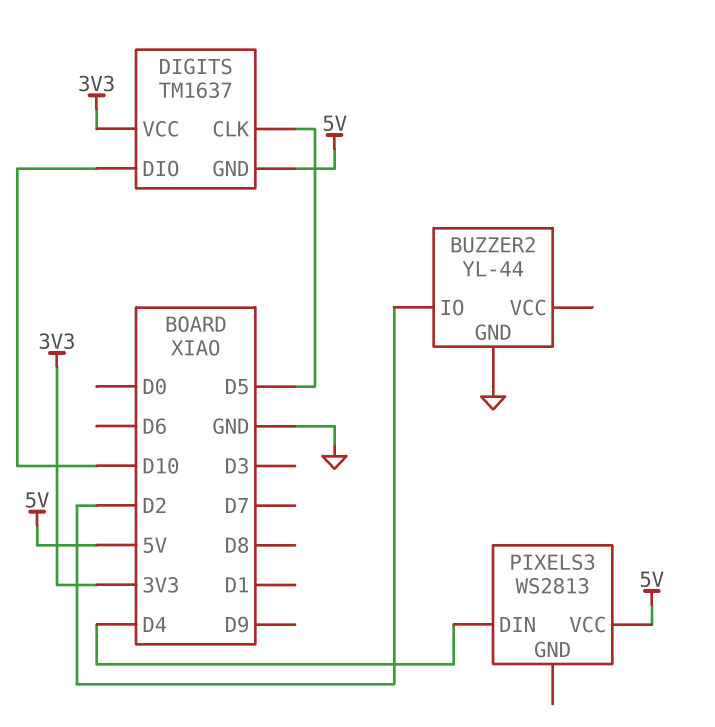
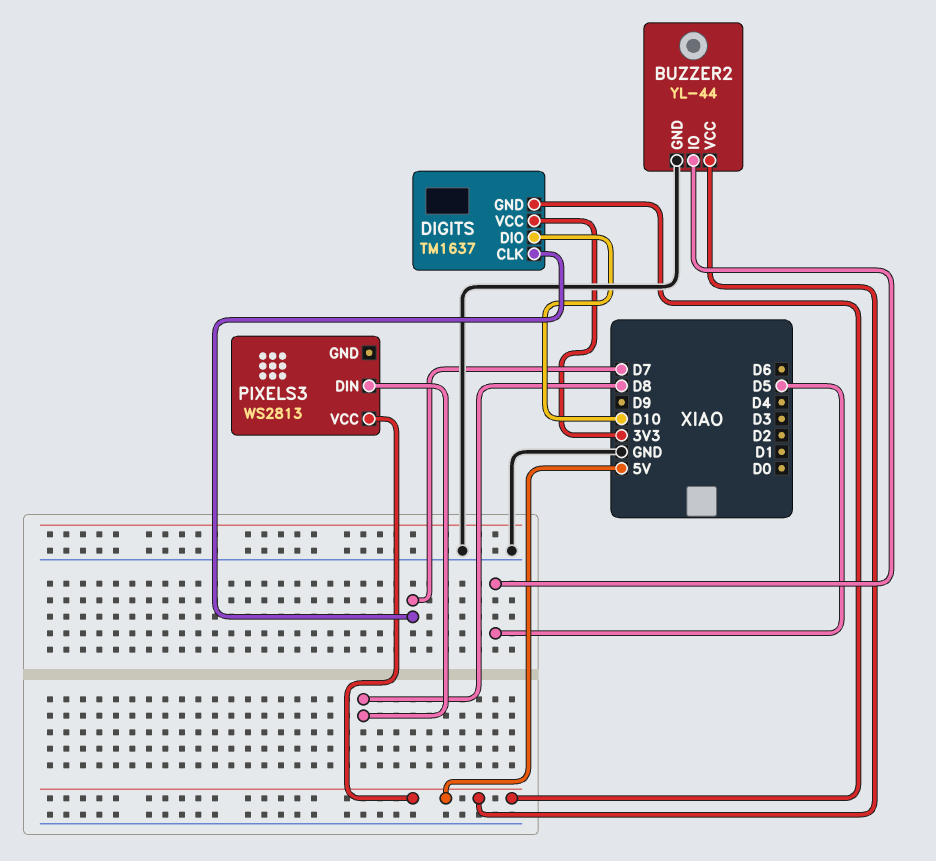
BUZZER2 pin IO: D2 -> D5
BUZZER2 pin VCC: none -> 5V
DIGITS pin CLK: D5 -> D7
PIXELS3 pin DIN: D4 -> D8

